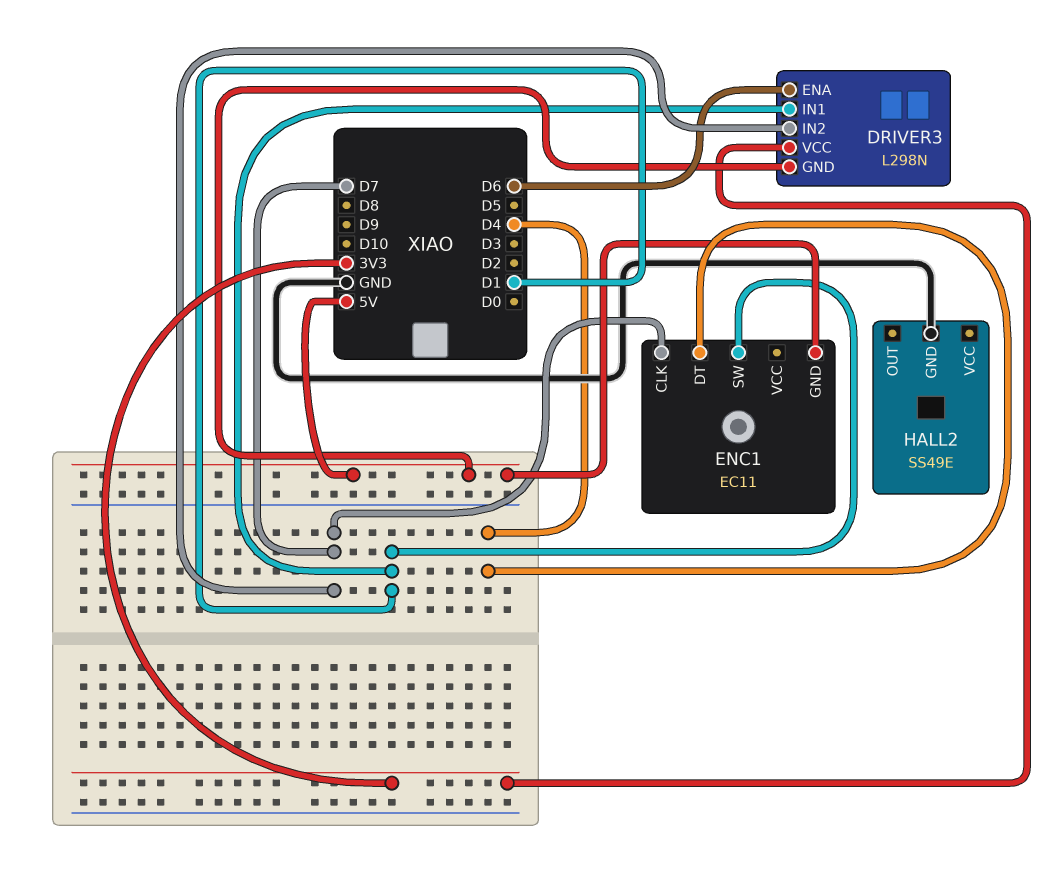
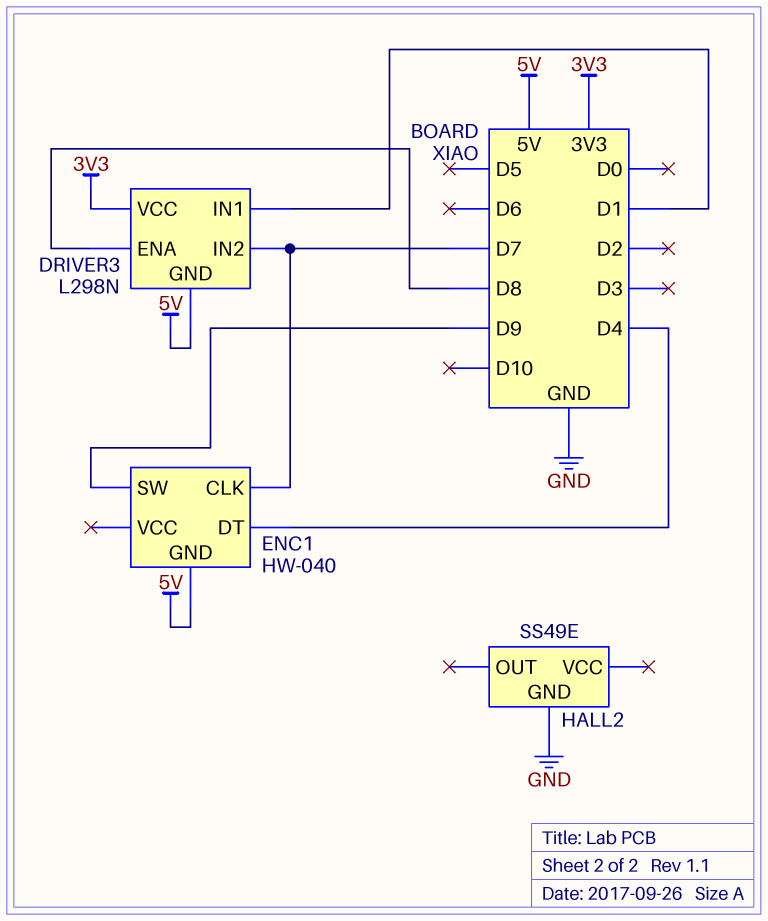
DRIVER3 pin ENA: D6 -> D8
ENC1: EC11 -> HW-040
ENC1 pin SW: D1 -> D9

